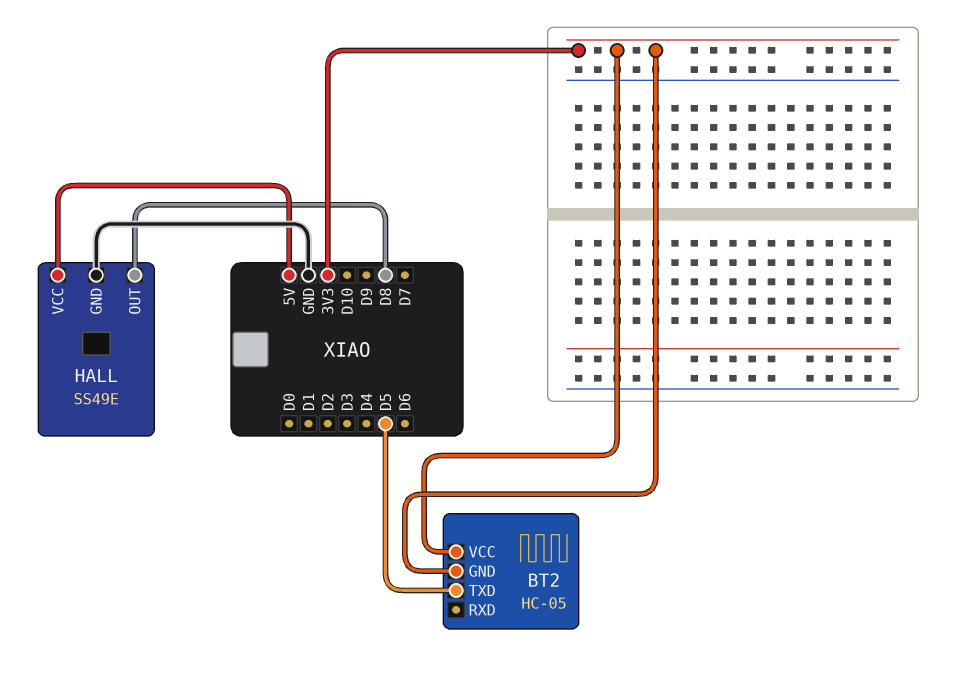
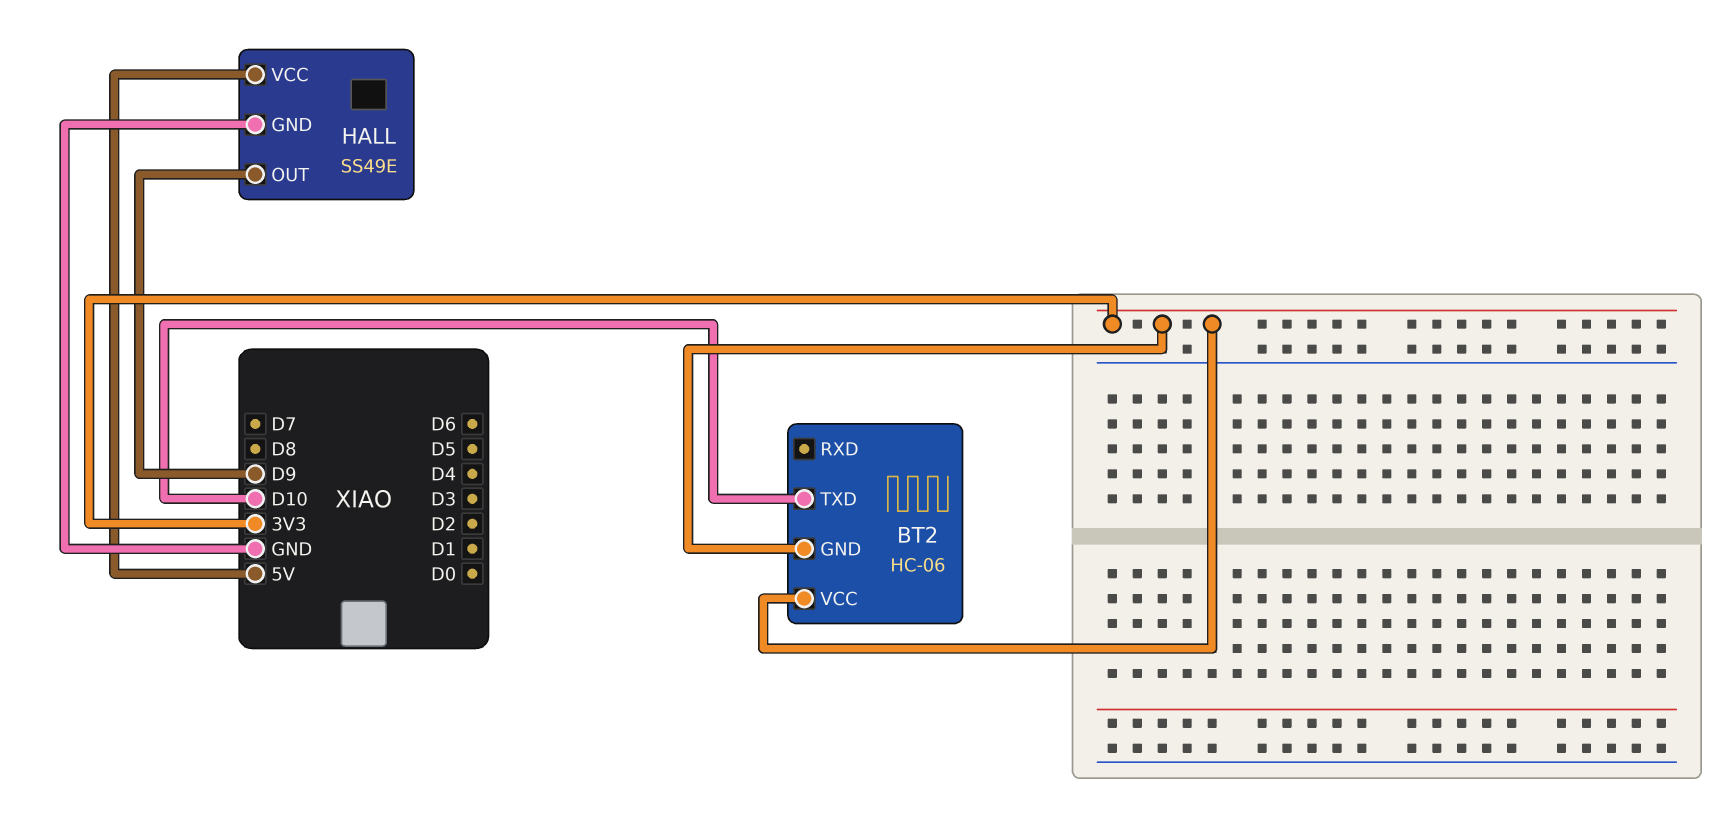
BT2: HC-05 -> HC-06
BT2 pin TXD: D5 -> D10
HALL pin OUT: D8 -> D9

